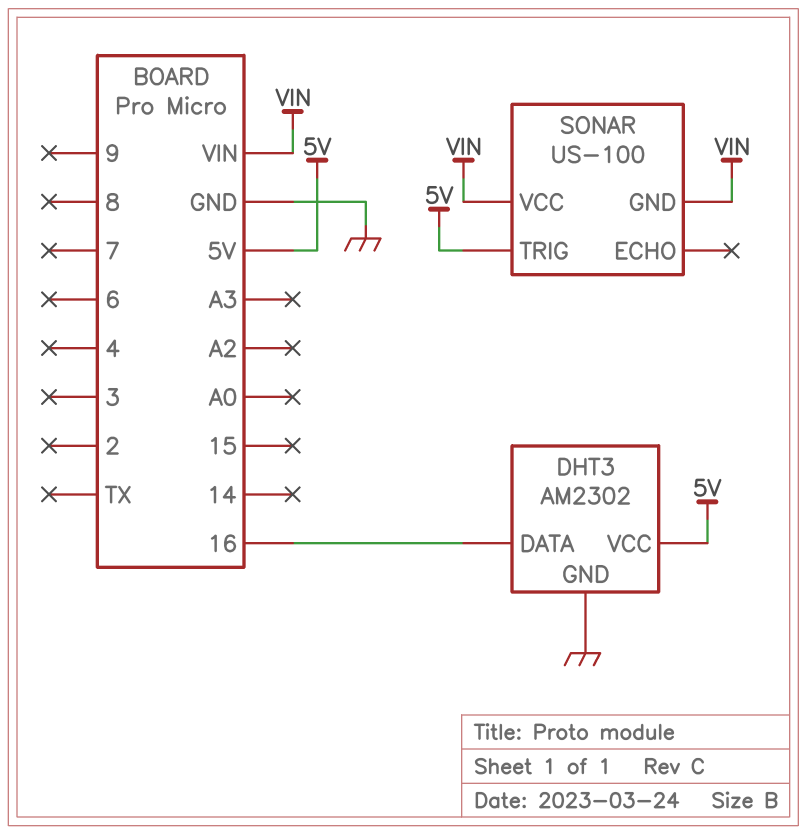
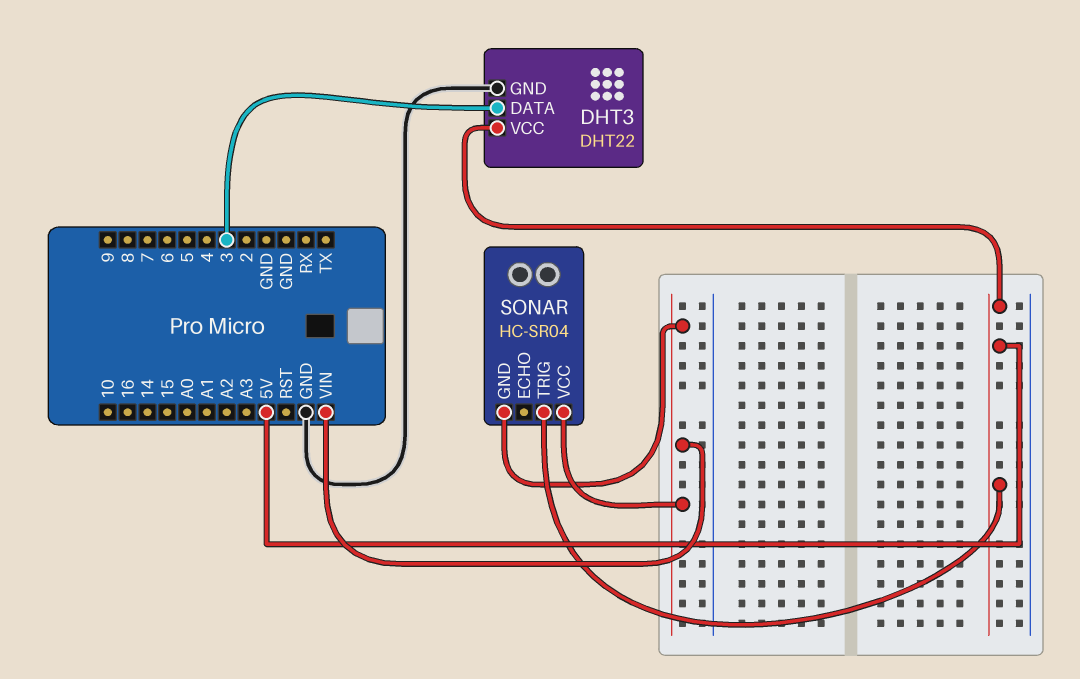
DHT3: AM2302 -> DHT22
DHT3 pin DATA: 16 -> 3
SONAR: US-100 -> HC-SR04

